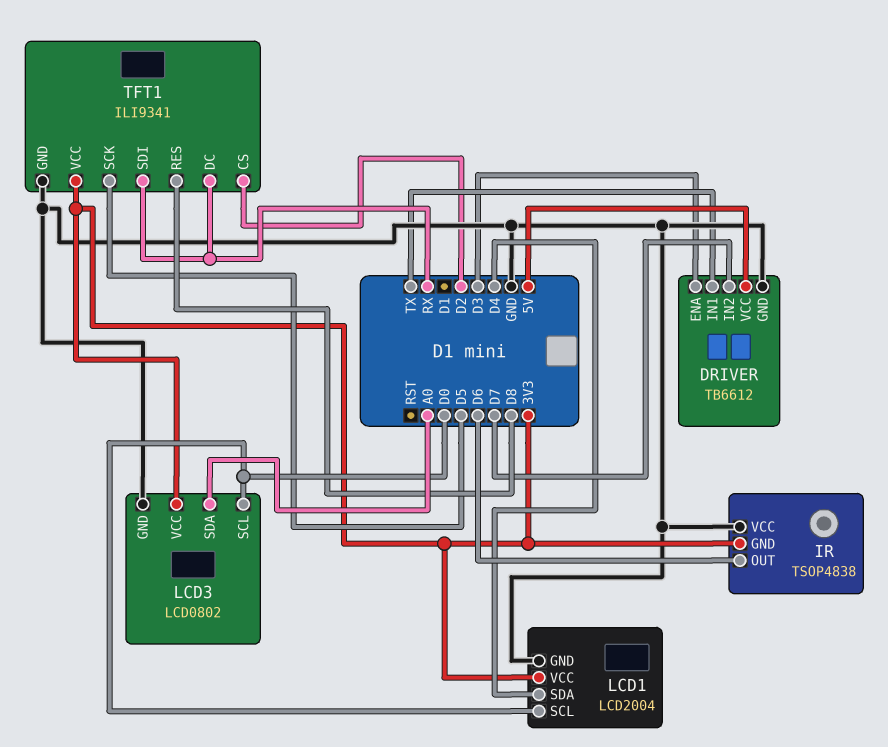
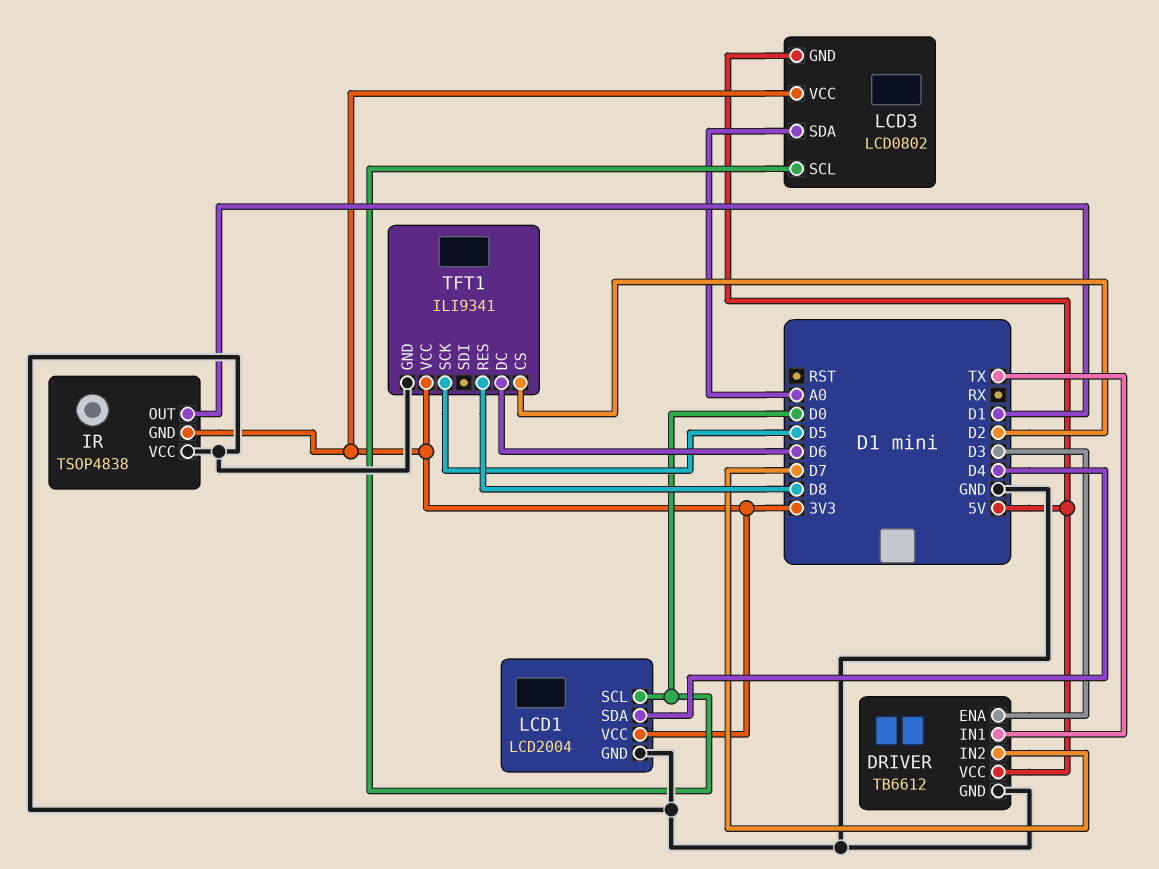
IR pin OUT: D6 -> D1
LCD3 pin GND: GND -> 5V
TFT1 pin DC: RX -> D6
TFT1 pin SDI: RX -> none

